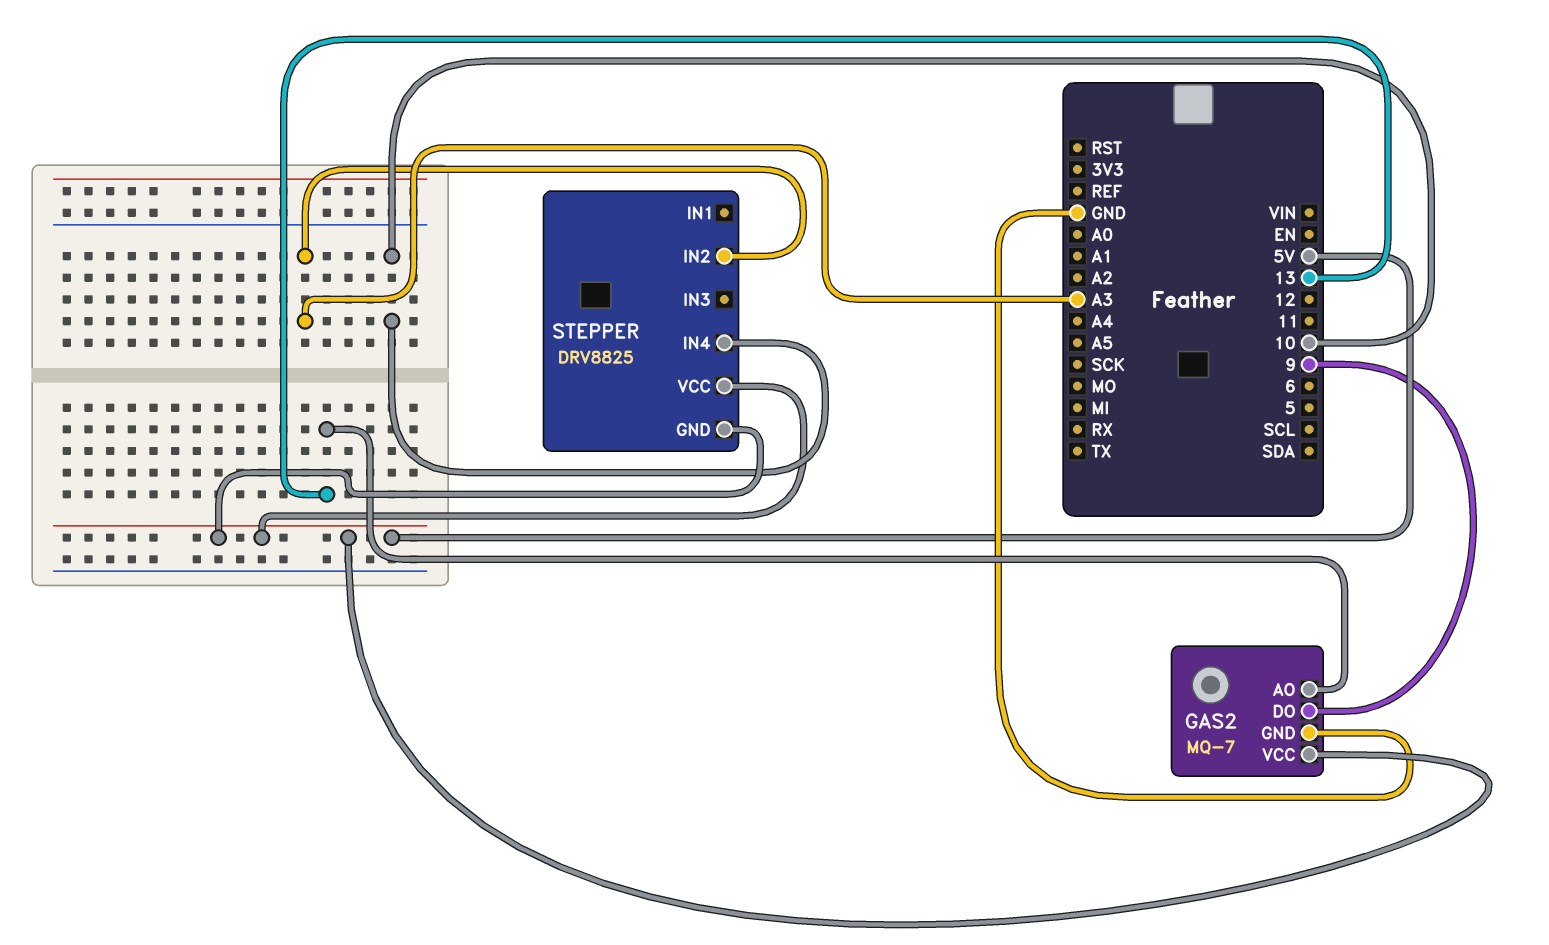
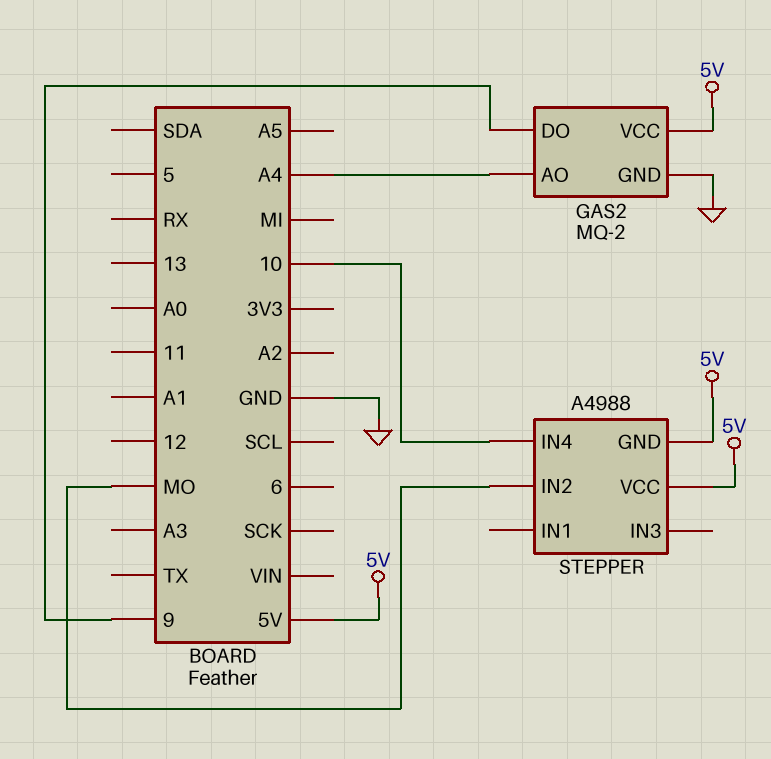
GAS2: MQ-7 -> MQ-2
GAS2 pin AO: 13 -> A4
STEPPER: DRV8825 -> A4988
STEPPER pin IN2: A3 -> MO

